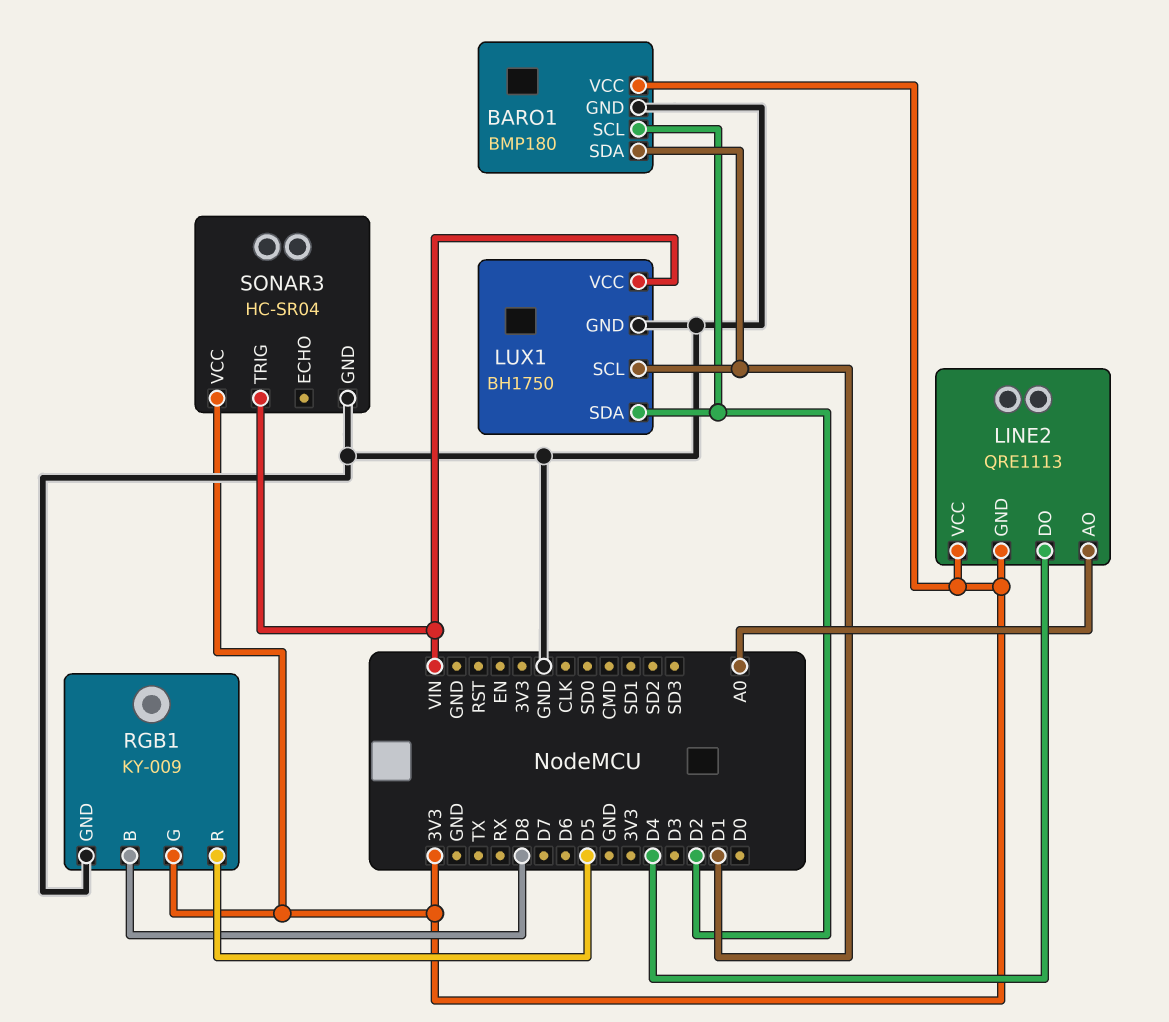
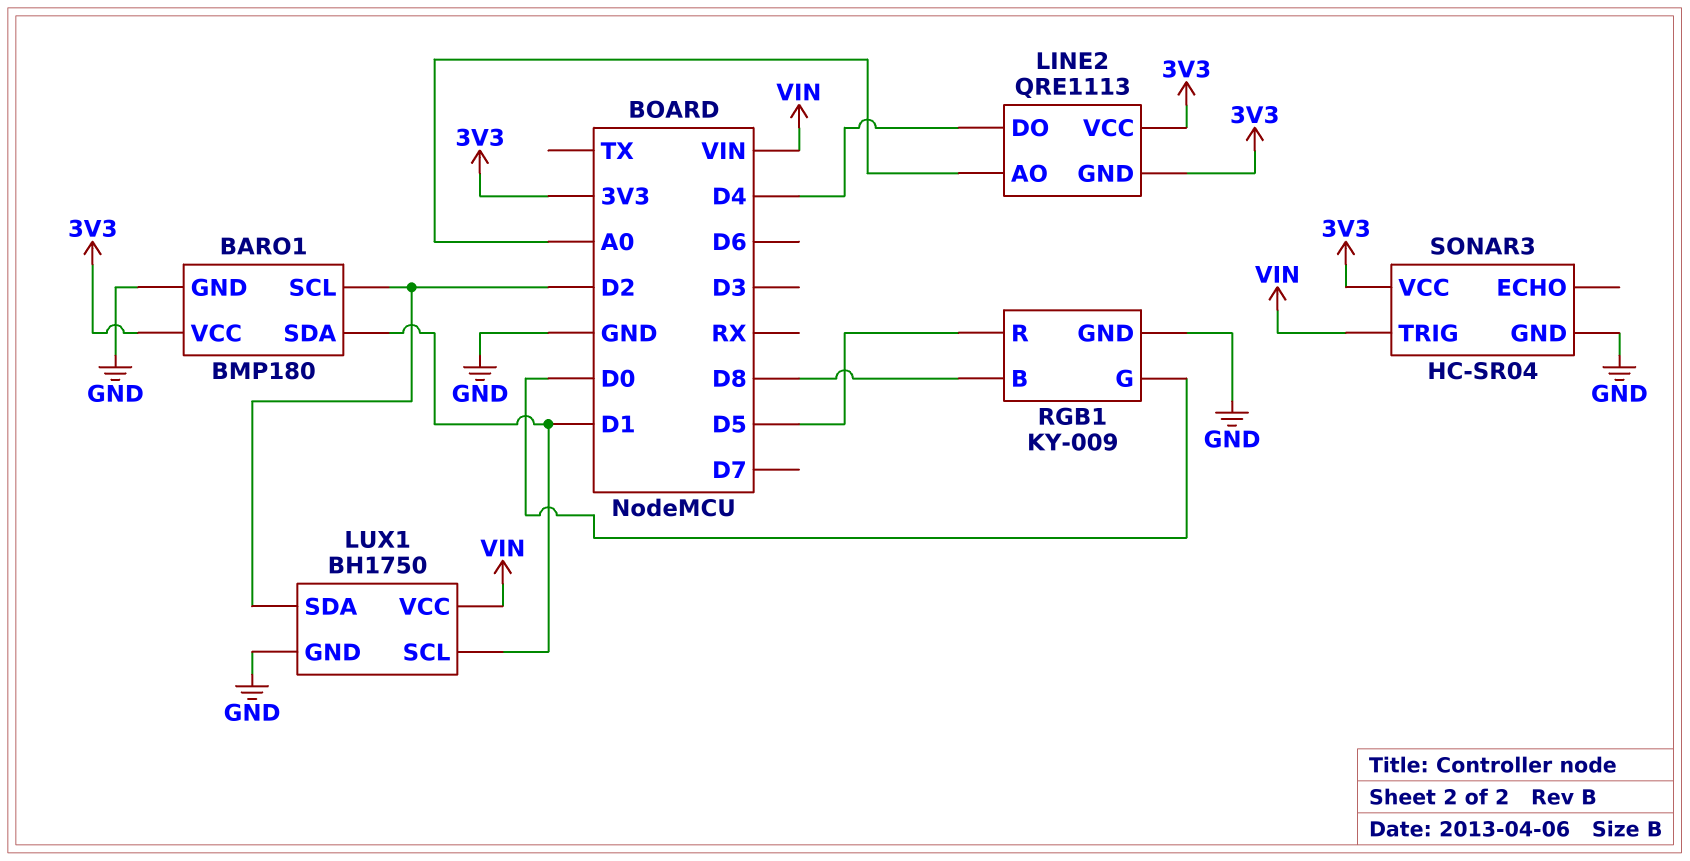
RGB1 pin G: 3V3 -> D0

